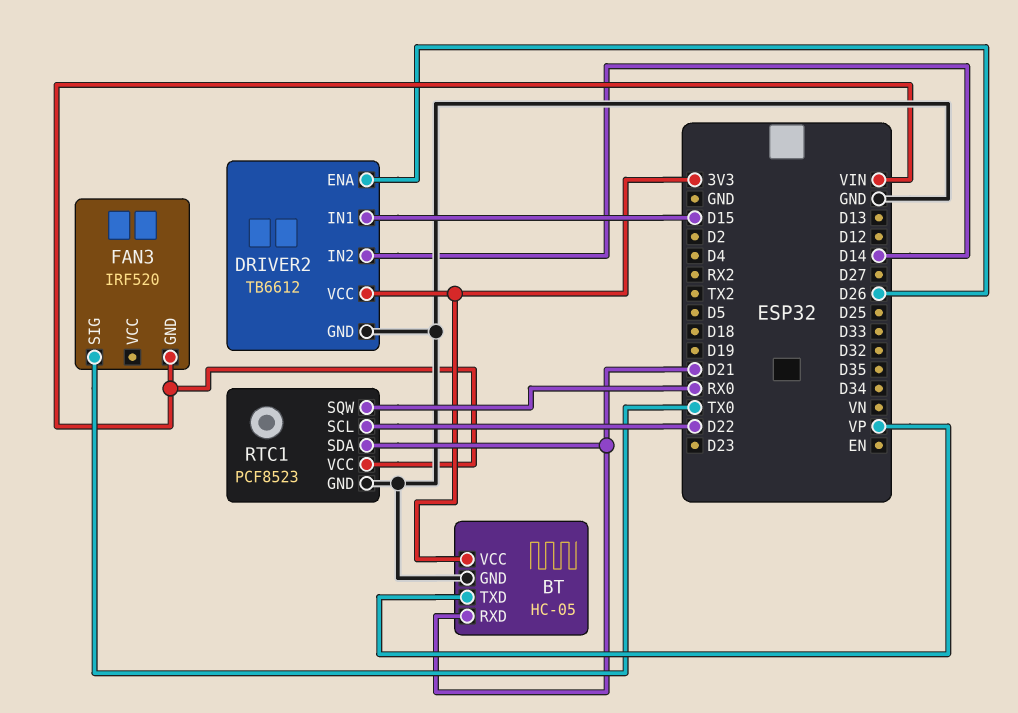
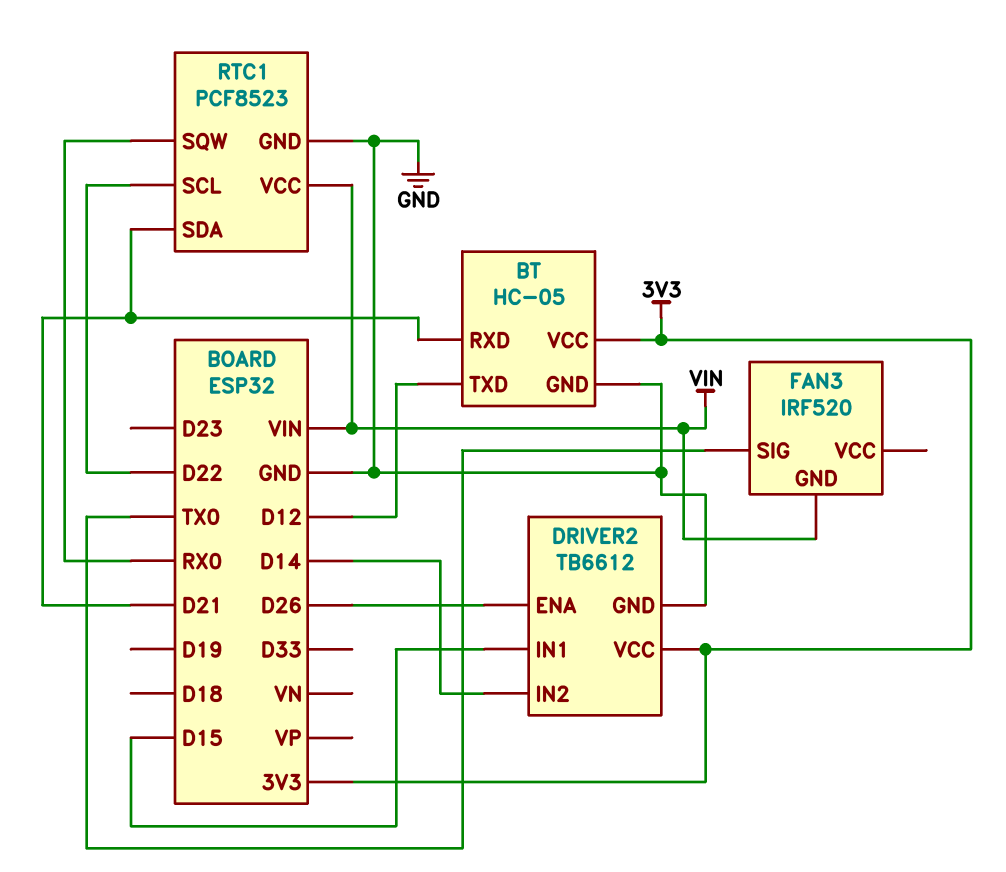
BT pin TXD: VP -> D12

